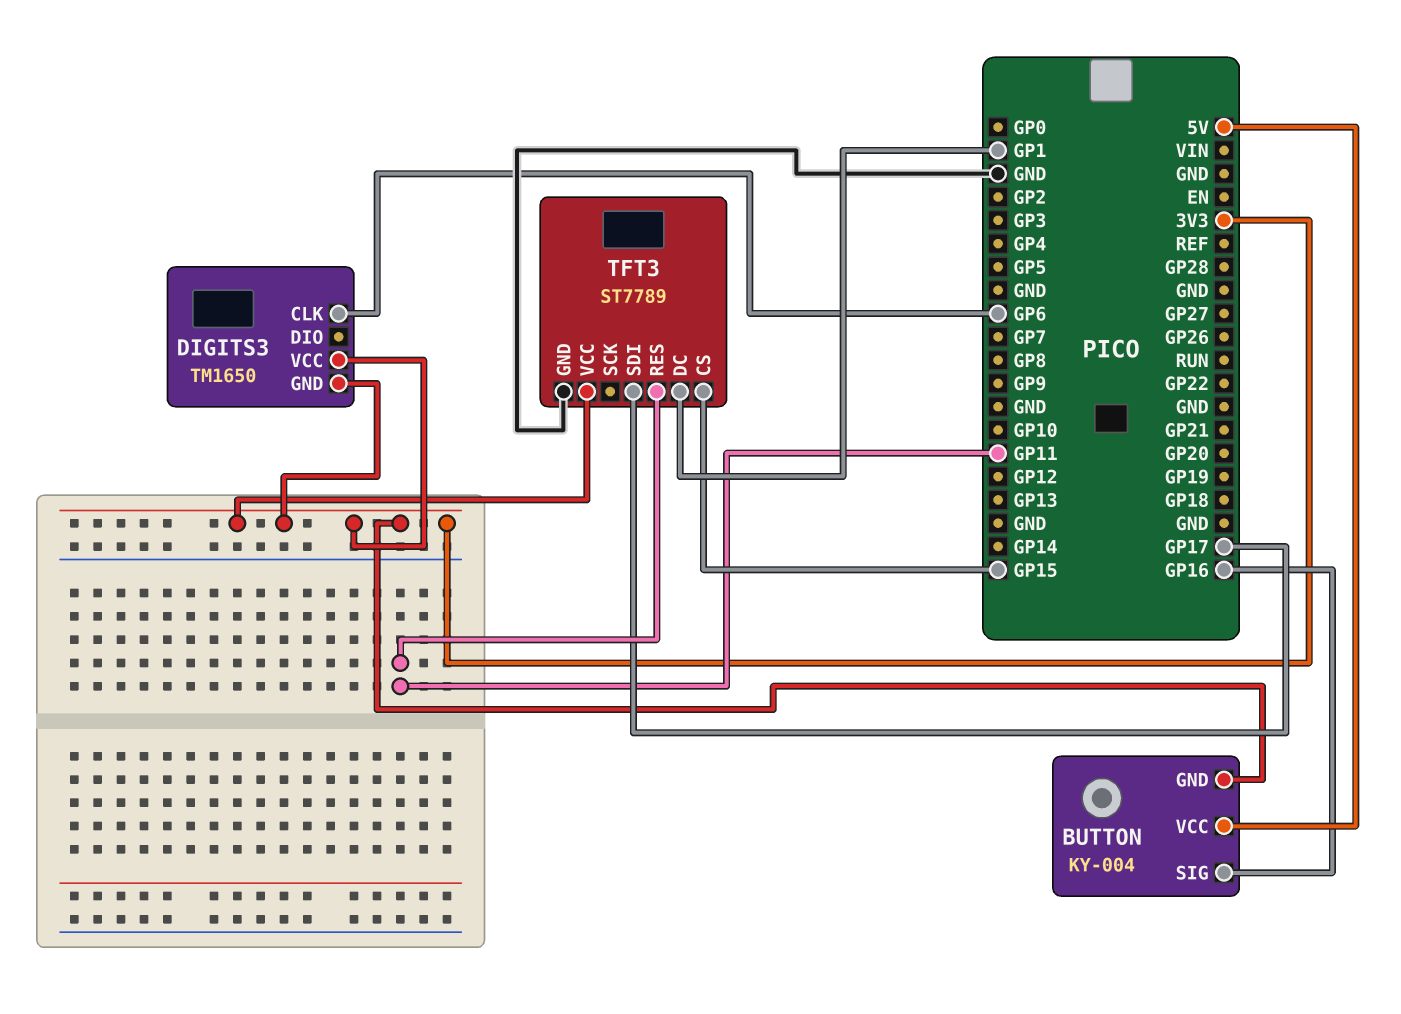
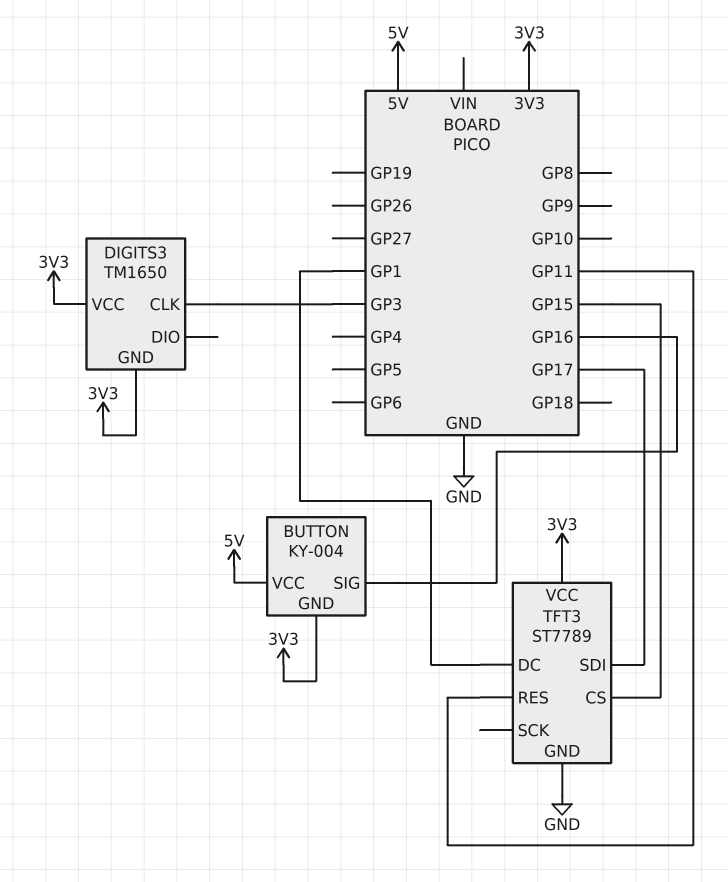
DIGITS3 pin CLK: GP6 -> GP3

